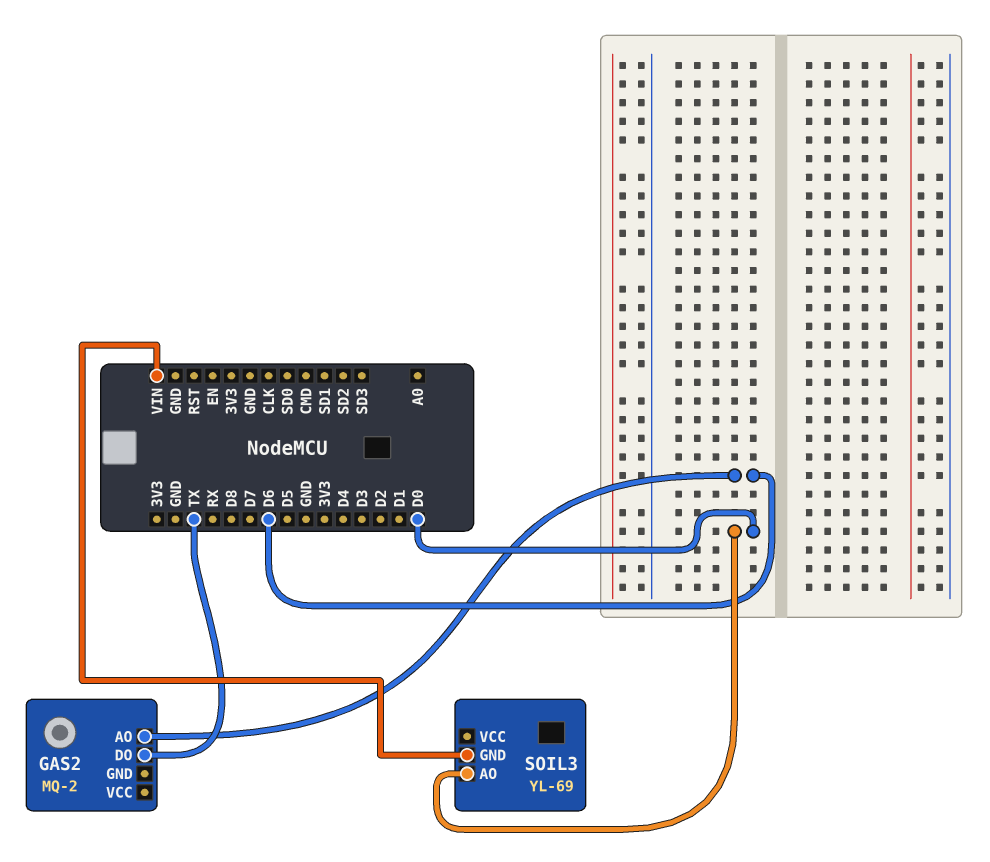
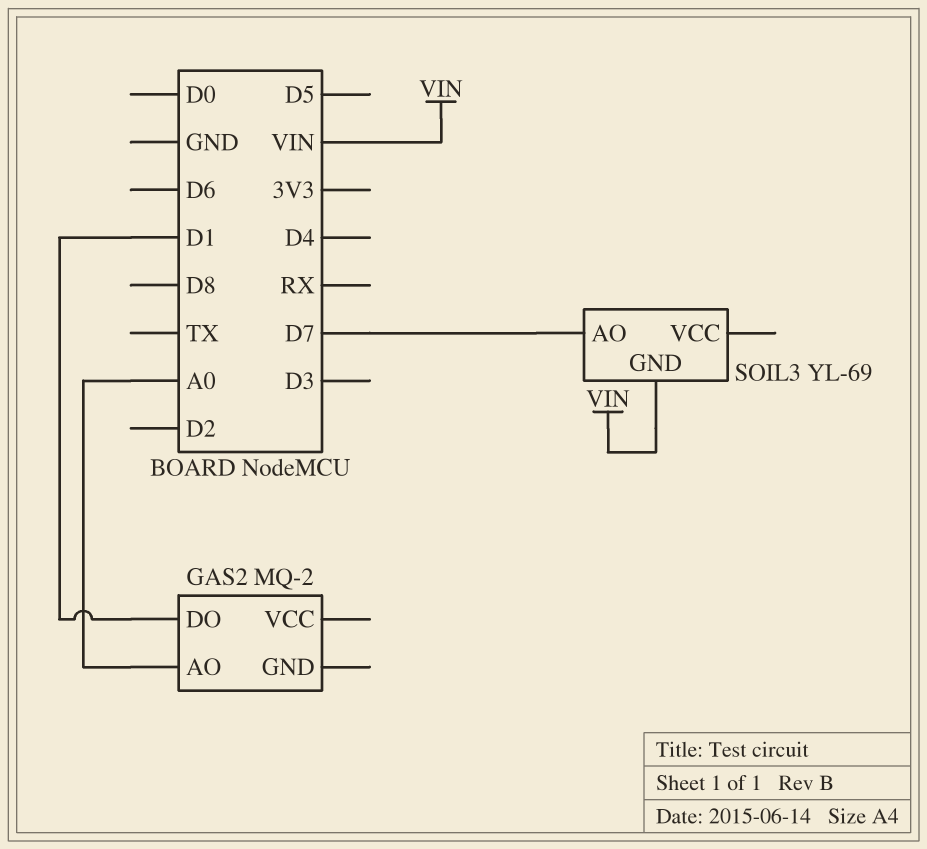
GAS2 pin AO: D6 -> A0
GAS2 pin DO: TX -> D1
SOIL3 pin AO: D0 -> D7

